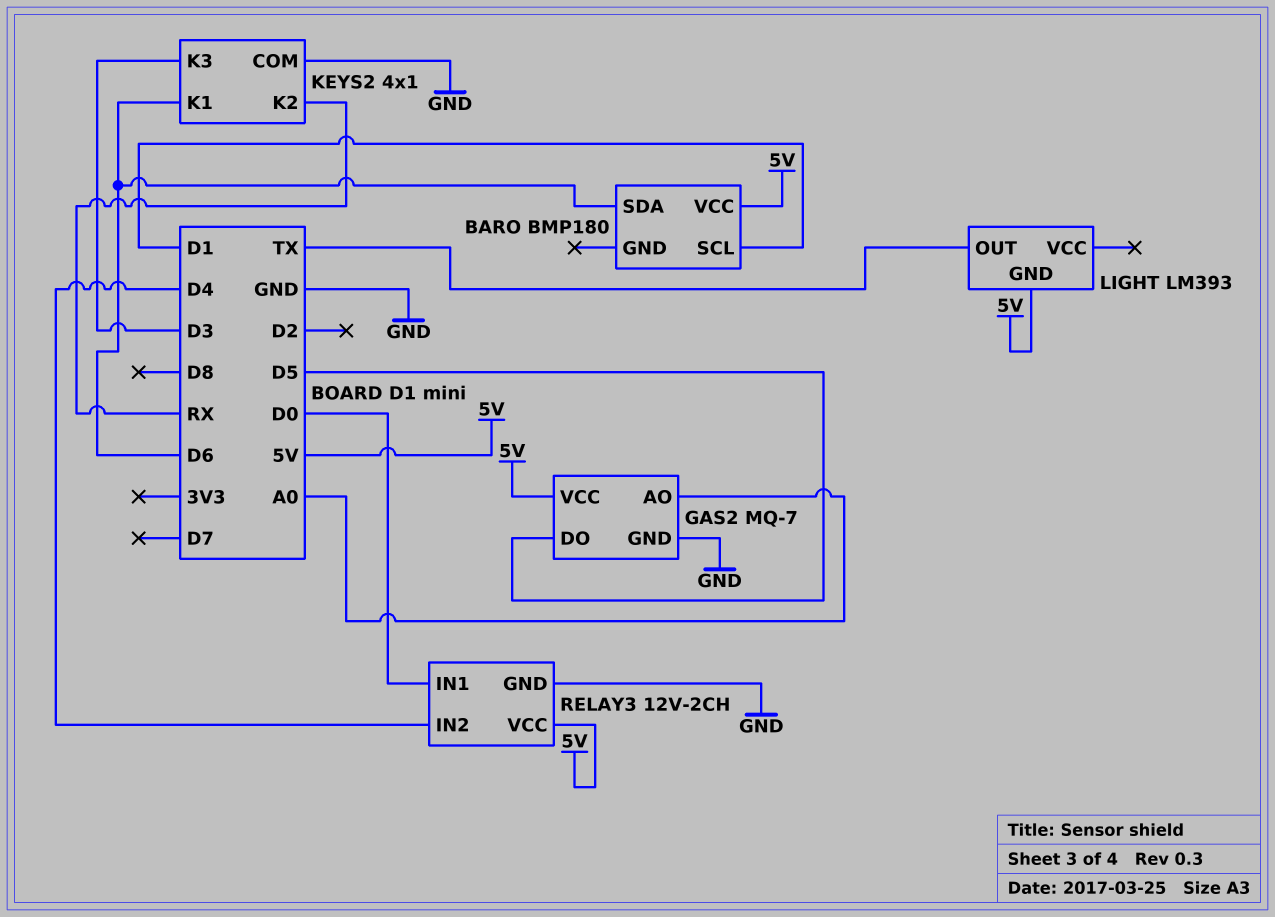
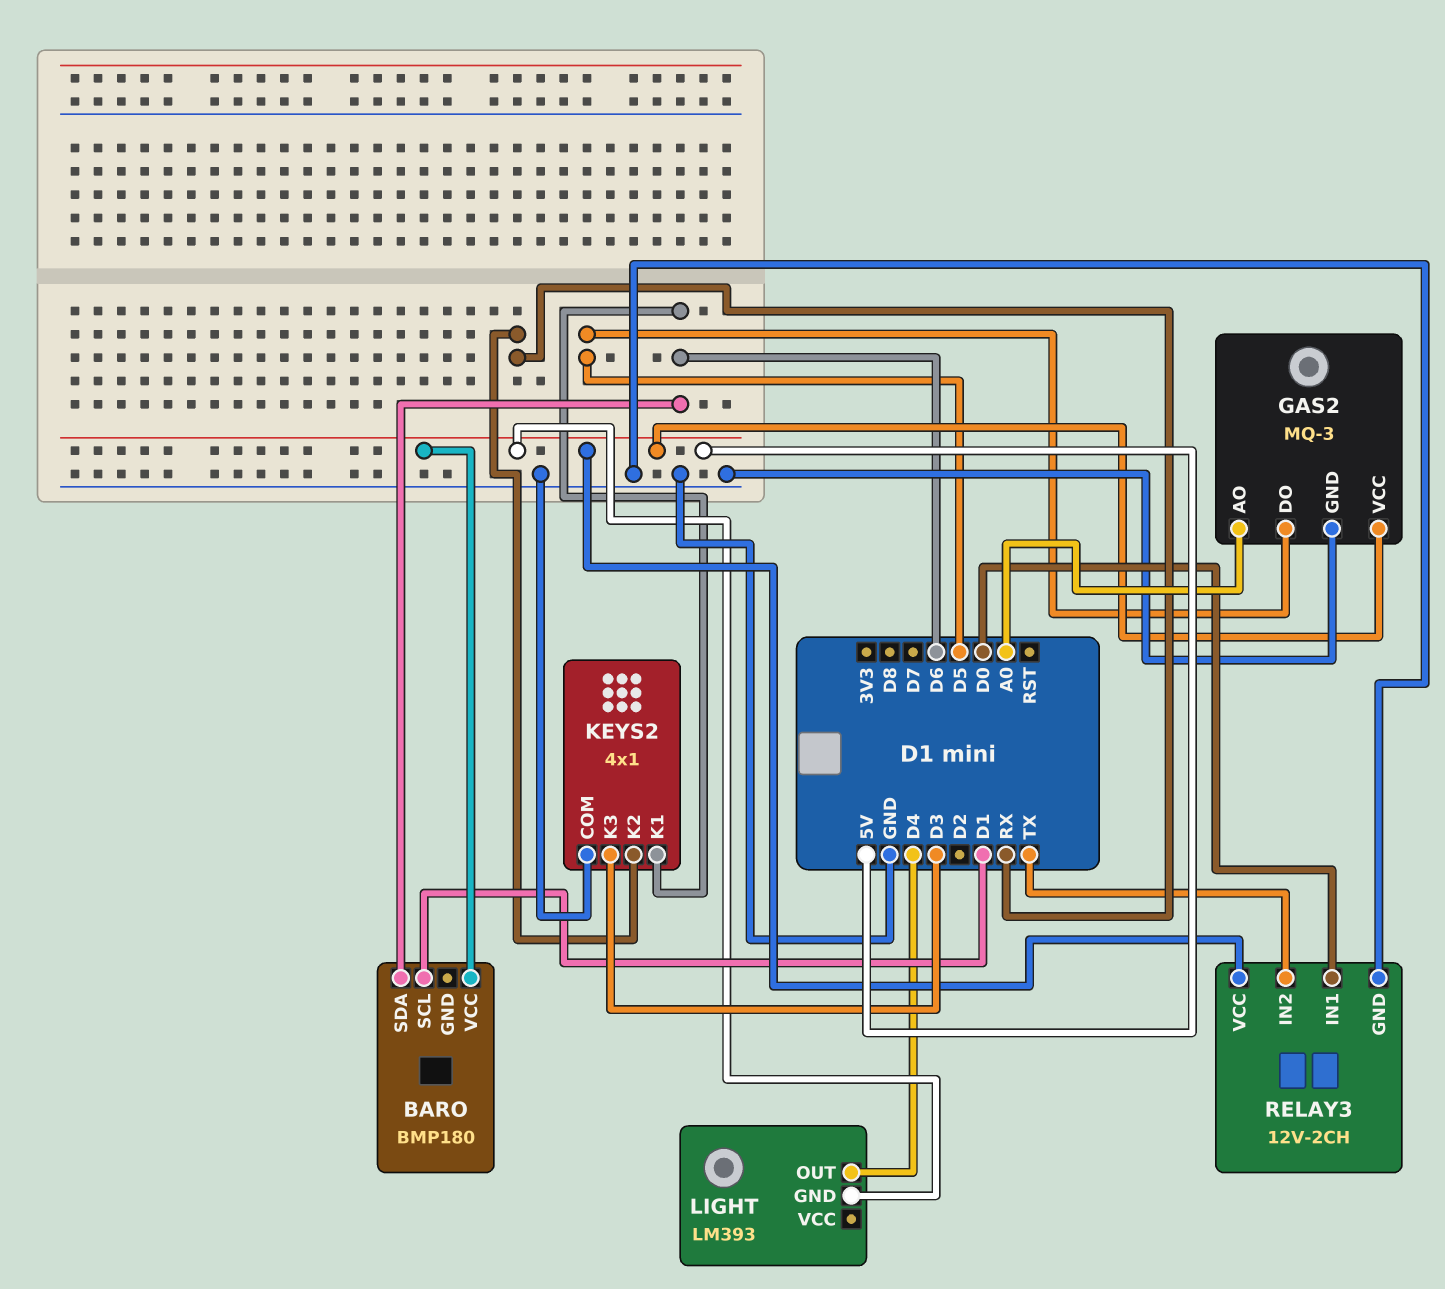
GAS2: MQ-7 -> MQ-3
LIGHT pin OUT: TX -> D4
RELAY3 pin IN2: D4 -> TX

